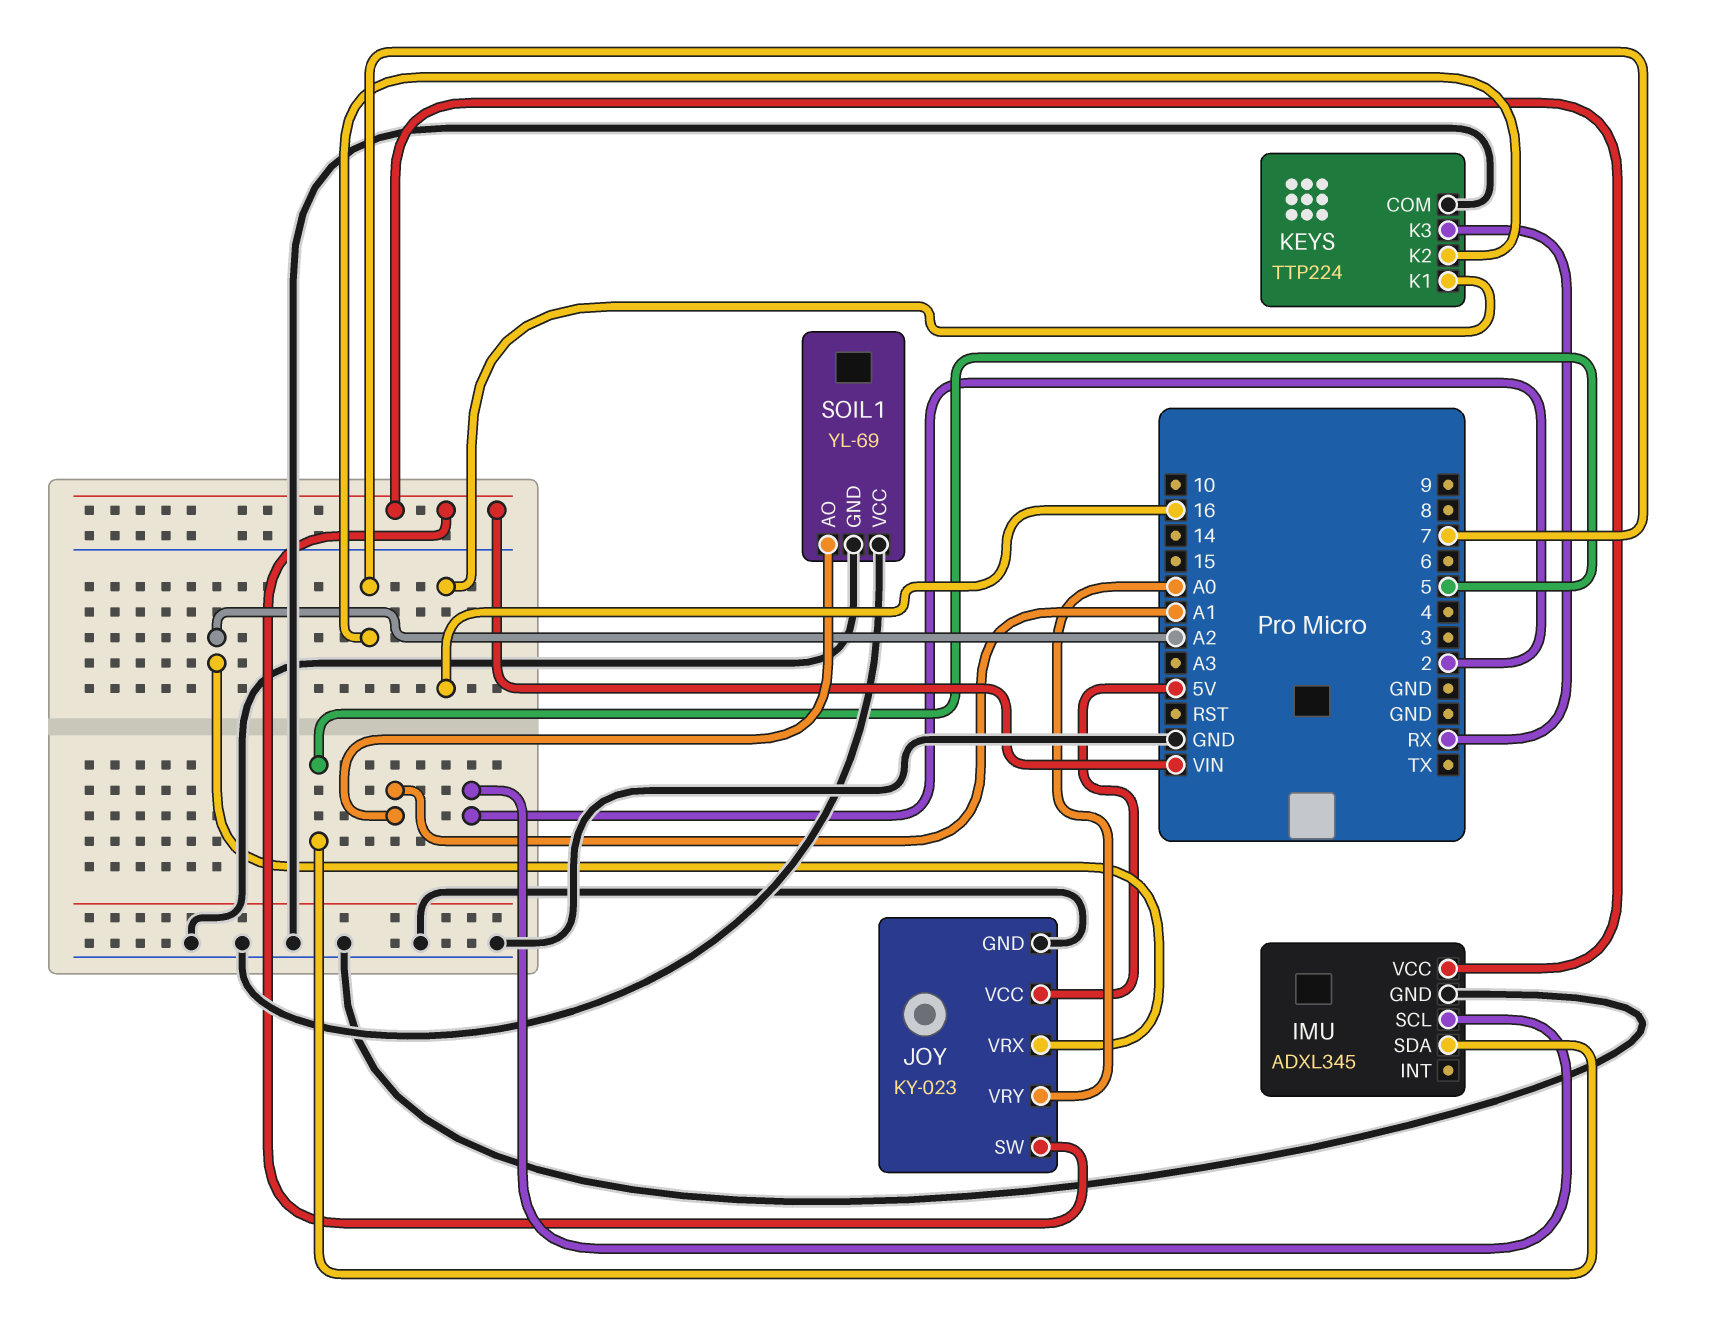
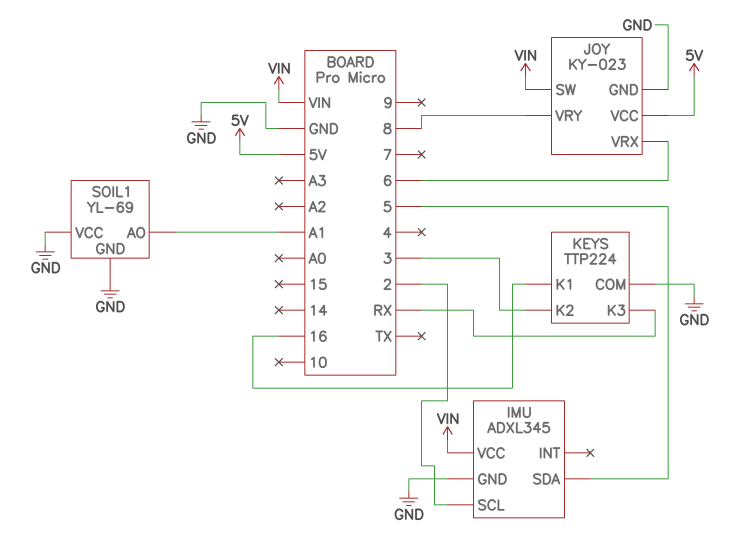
JOY pin VRX: A2 -> 6
JOY pin VRY: A0 -> 8
KEYS pin K2: 7 -> 3

